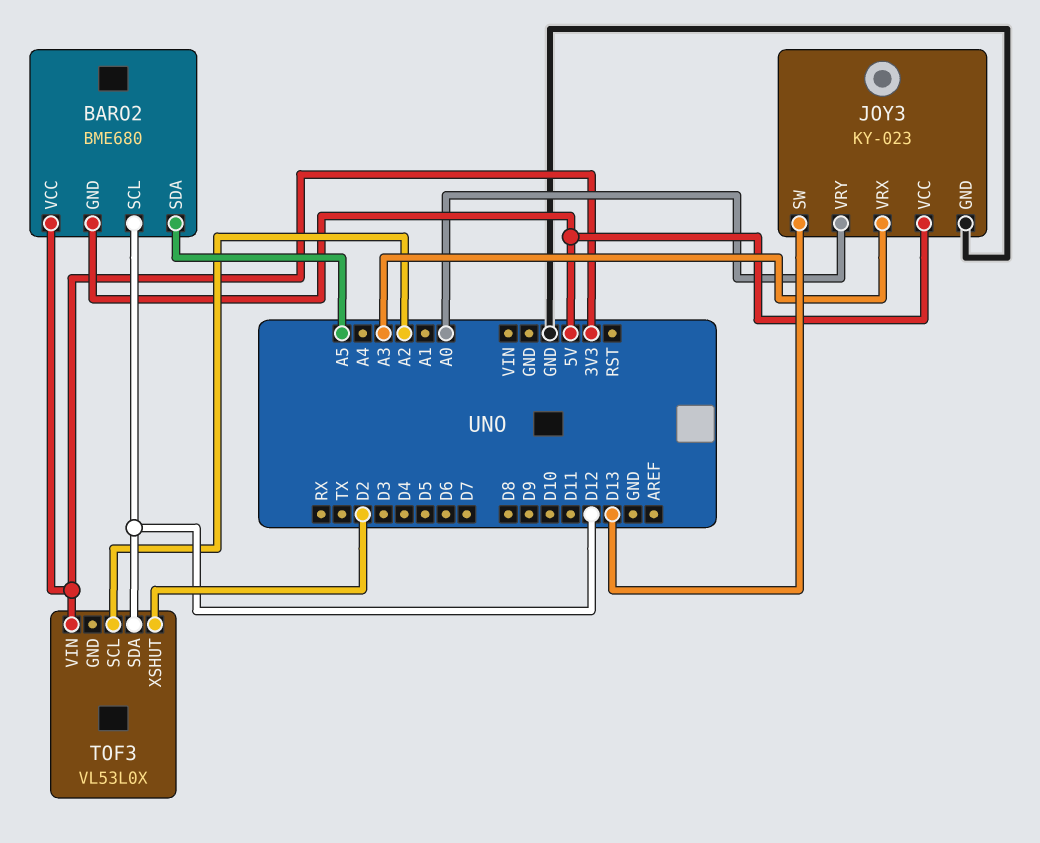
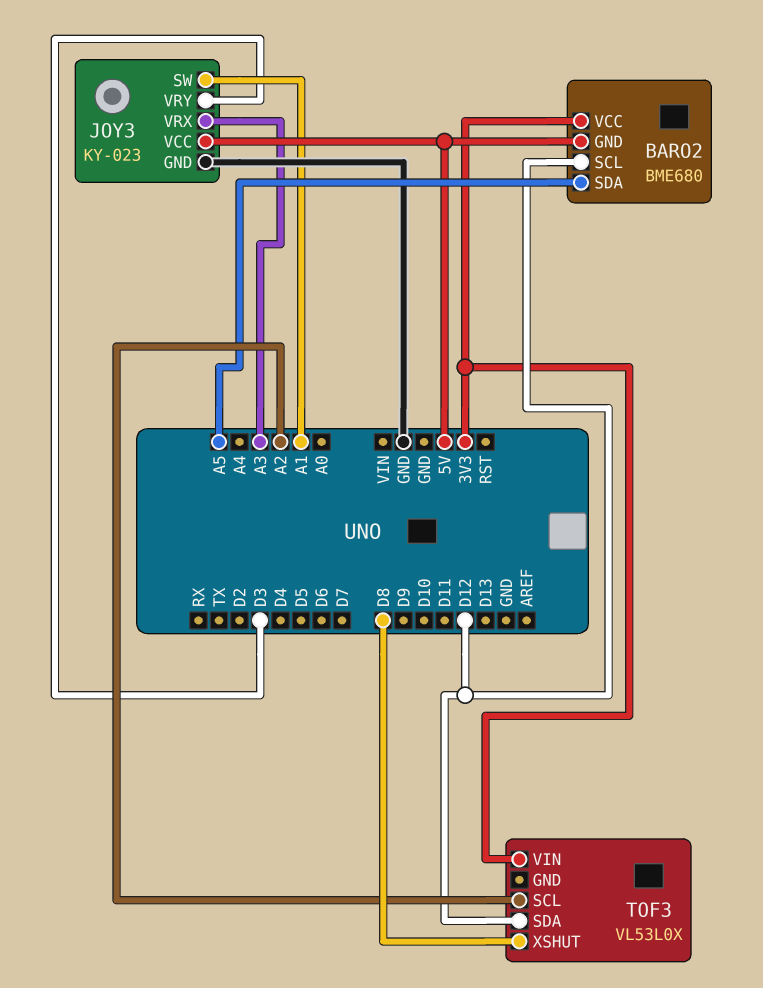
JOY3 pin SW: D13 -> A1
JOY3 pin VRY: A0 -> D3
TOF3 pin XSHUT: D2 -> D8

